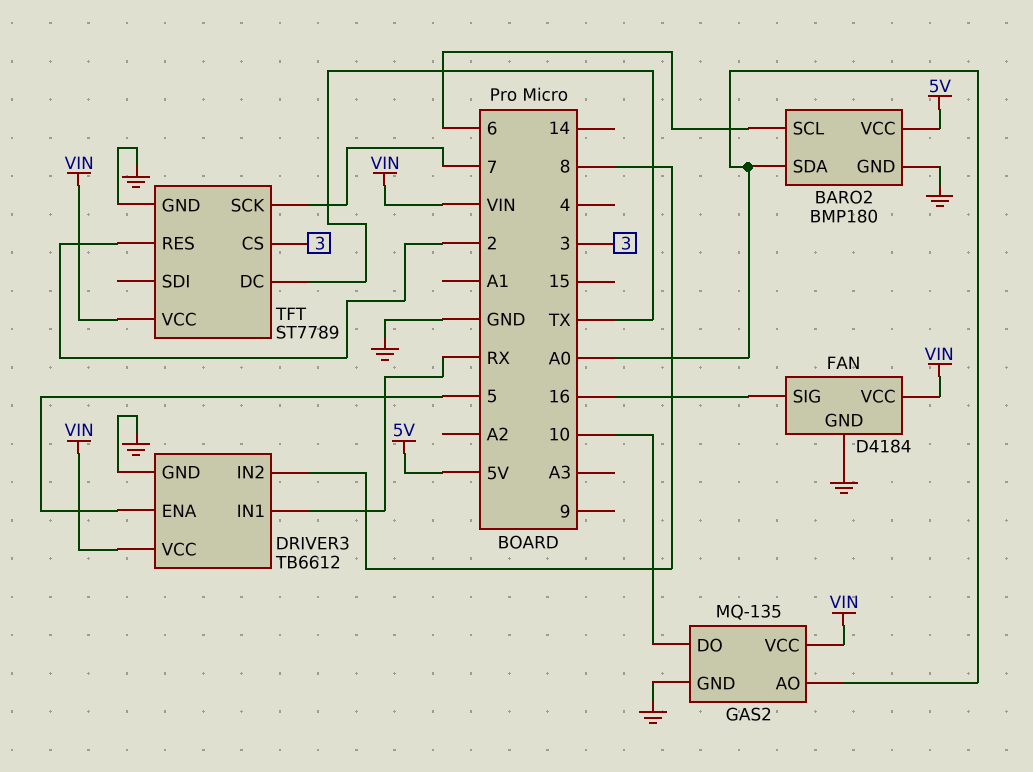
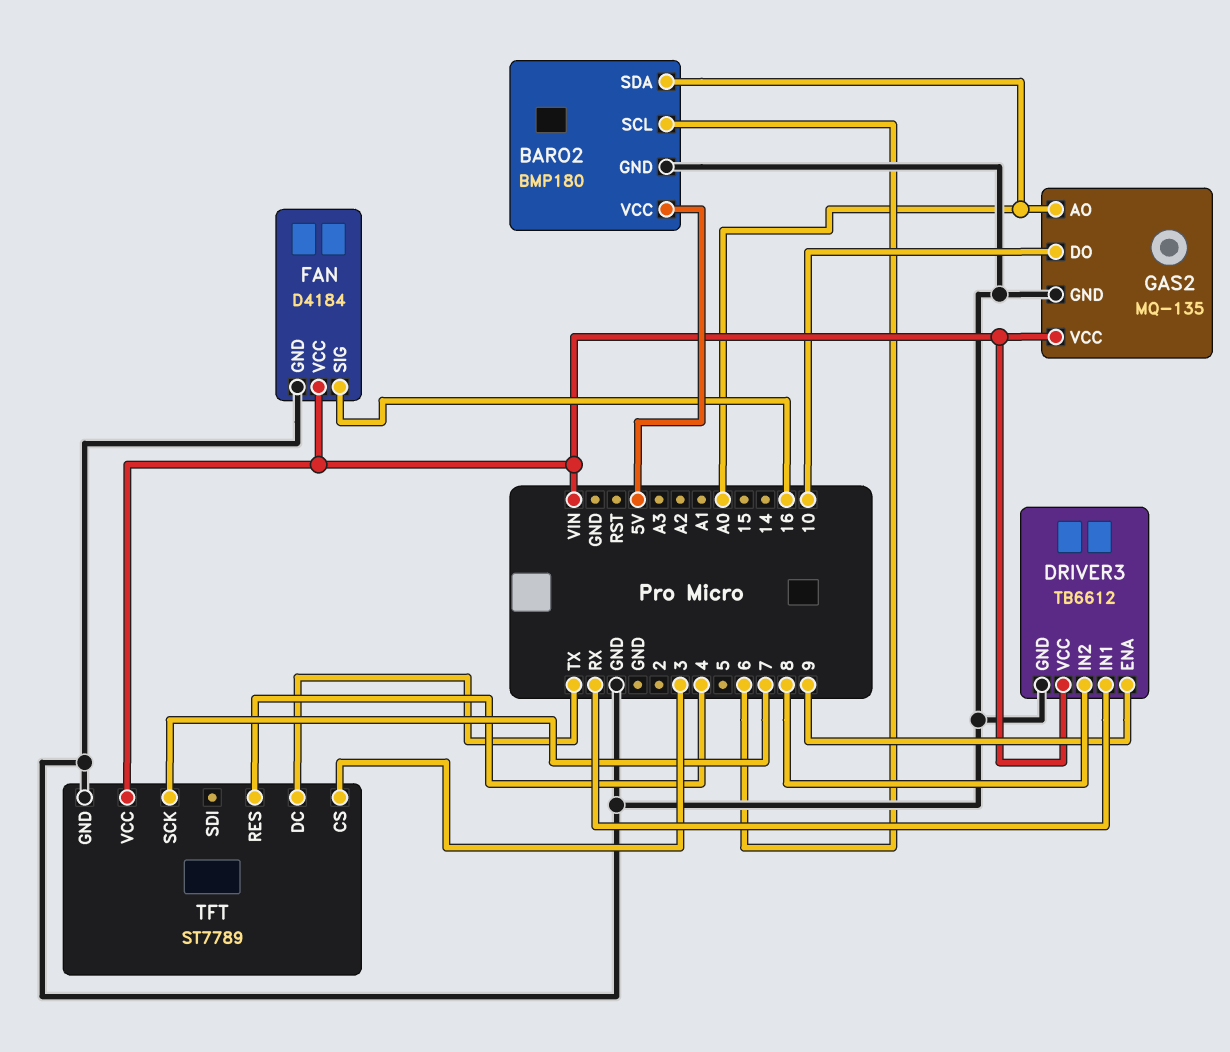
DRIVER3 pin ENA: 5 -> 9
TFT pin RES: 2 -> 4

